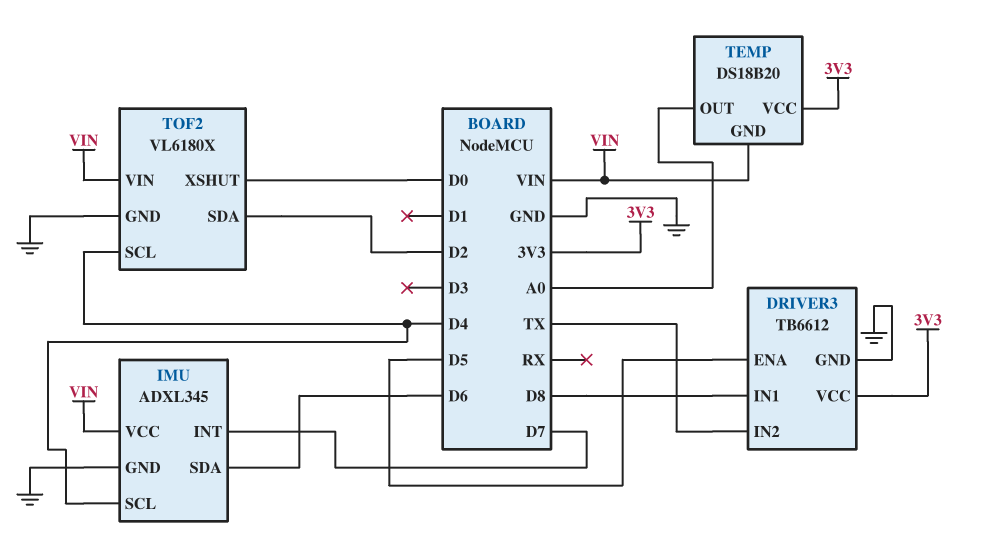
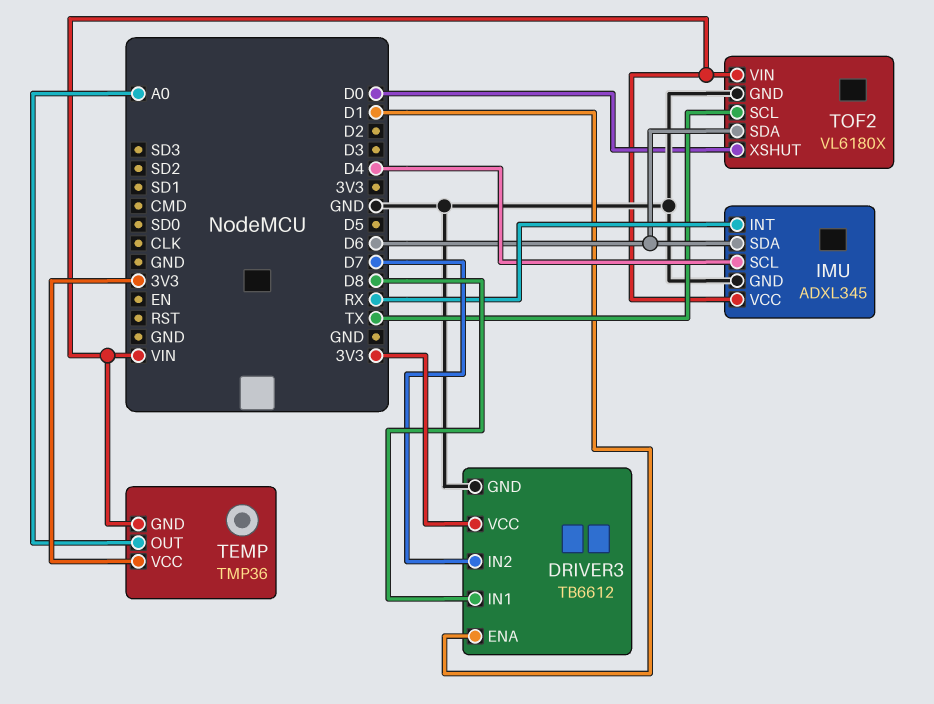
DRIVER3 pin ENA: D5 -> D1
DRIVER3 pin IN2: TX -> D7
IMU pin INT: D7 -> RX
TEMP: DS18B20 -> TMP36
TOF2 pin SCL: D4 -> TX
TOF2 pin SDA: D2 -> D6

